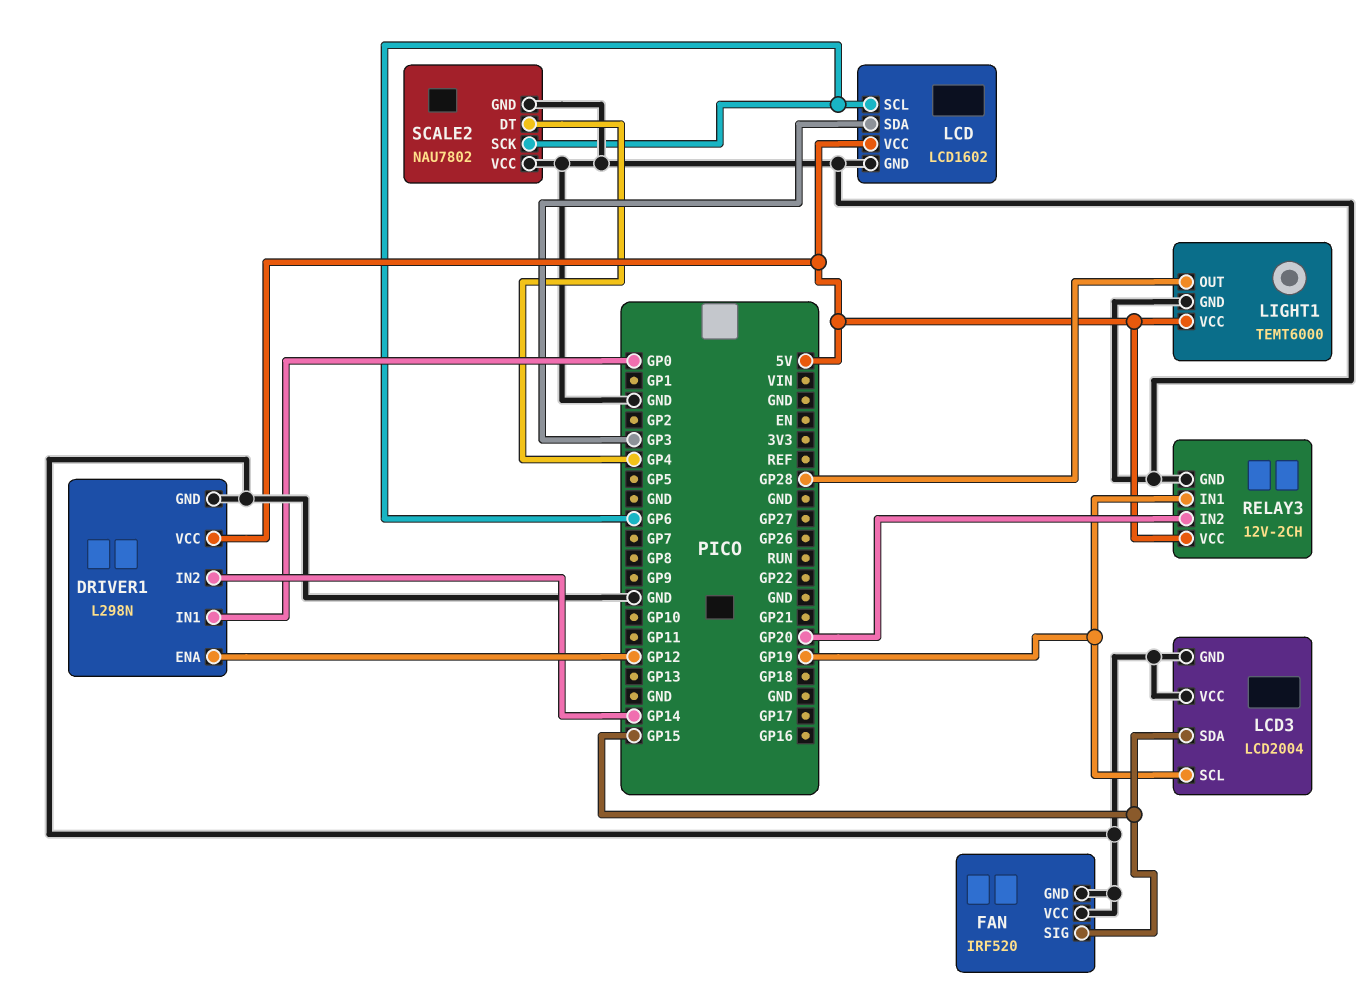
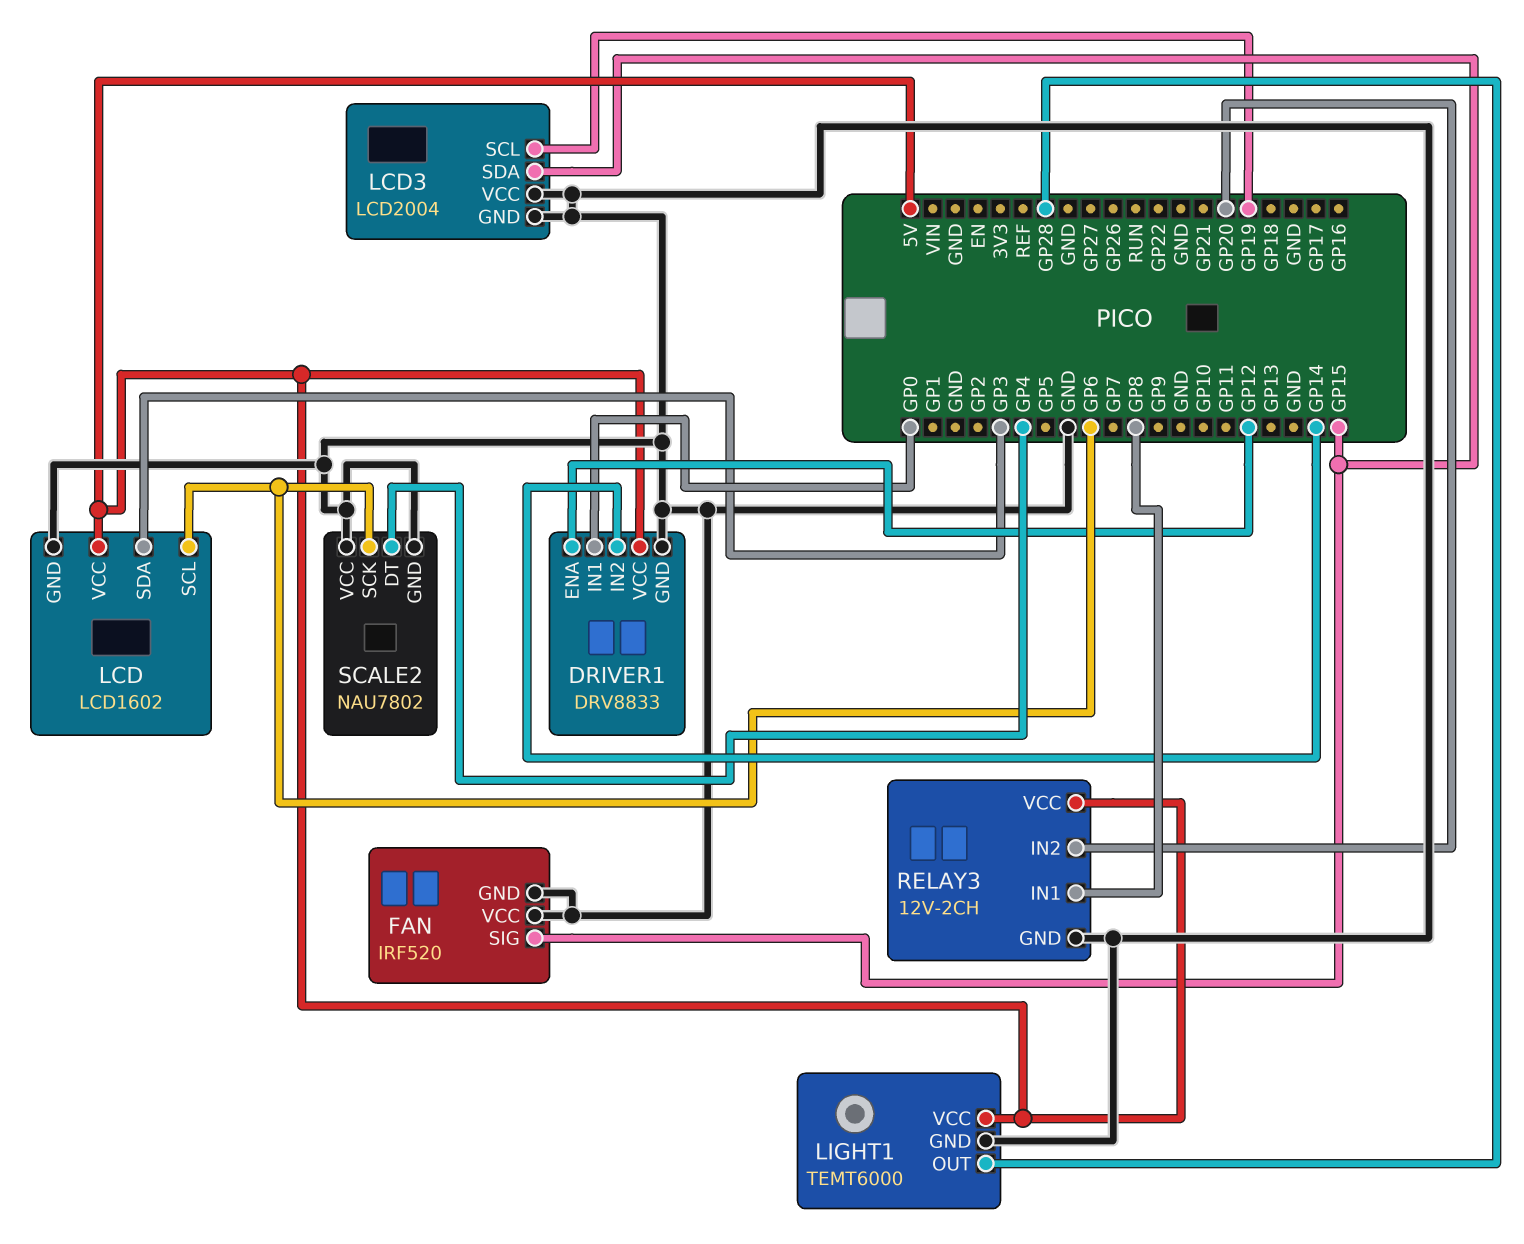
DRIVER1: L298N -> DRV8833
RELAY3 pin IN1: GP19 -> GP8

